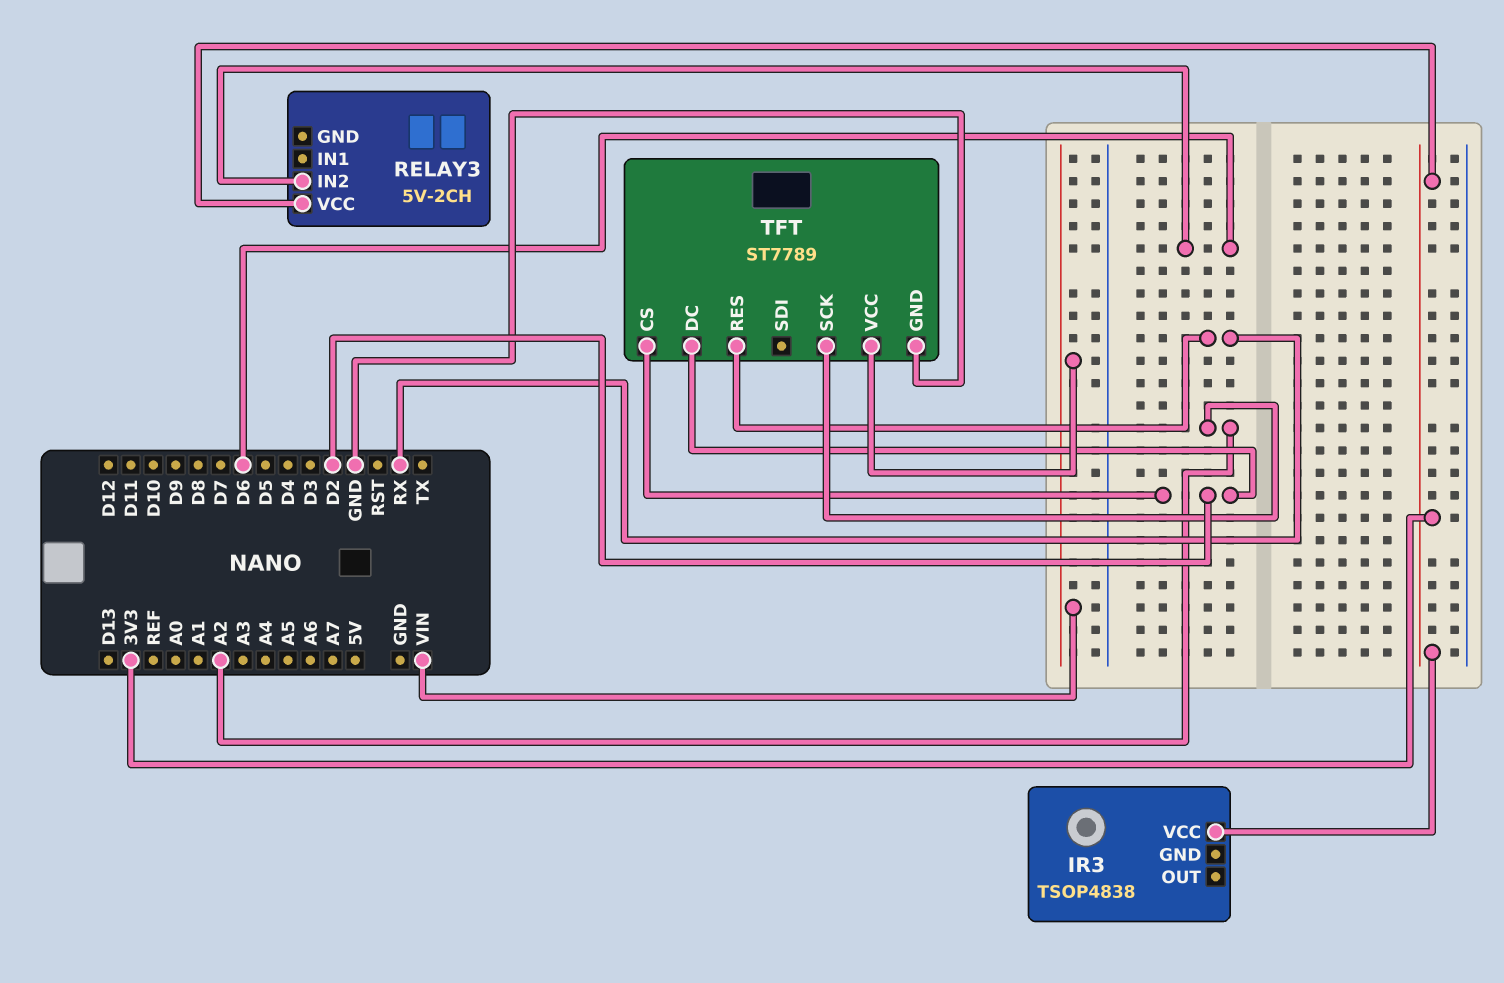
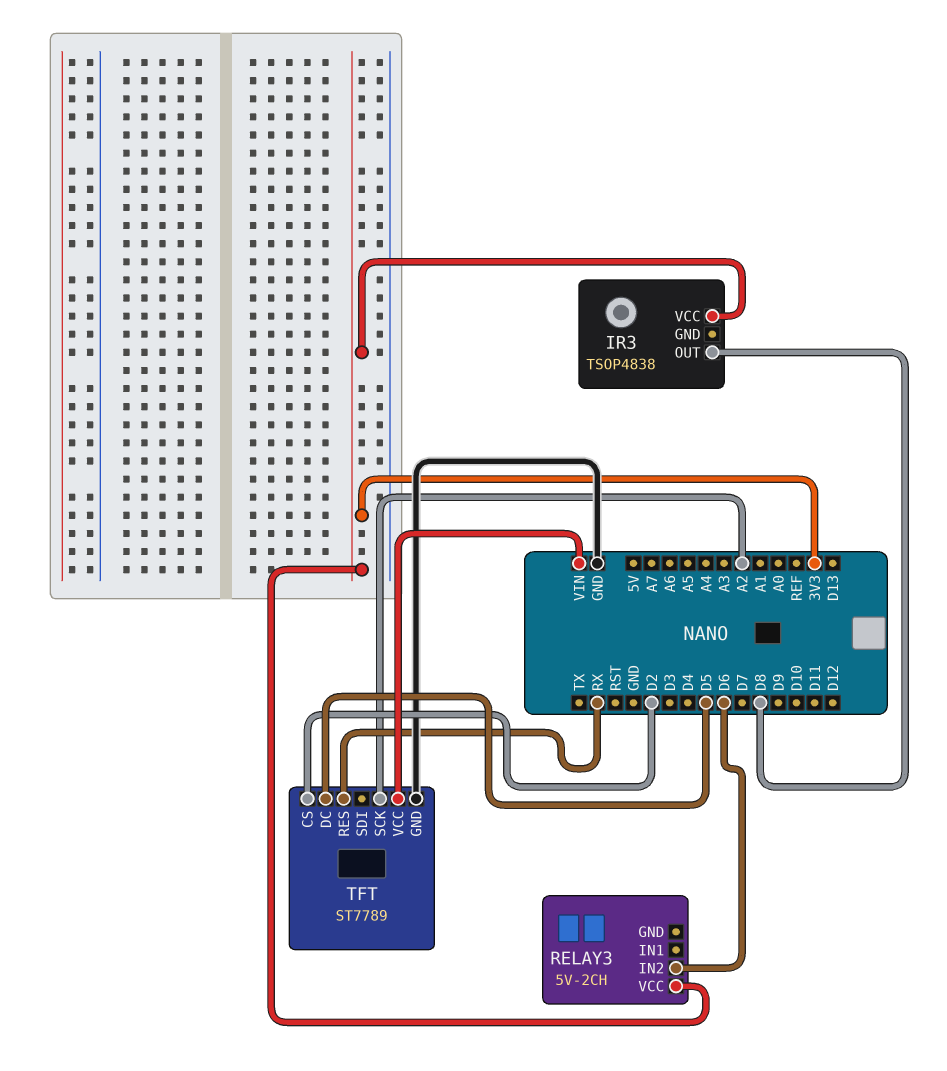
IR3 pin OUT: none -> D8
TFT pin DC: D2 -> D5

